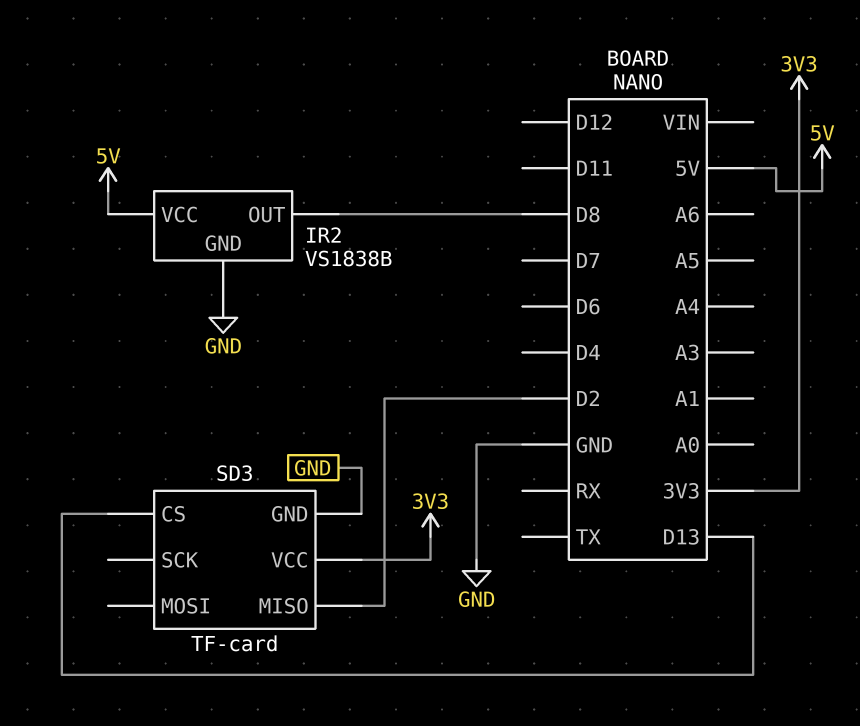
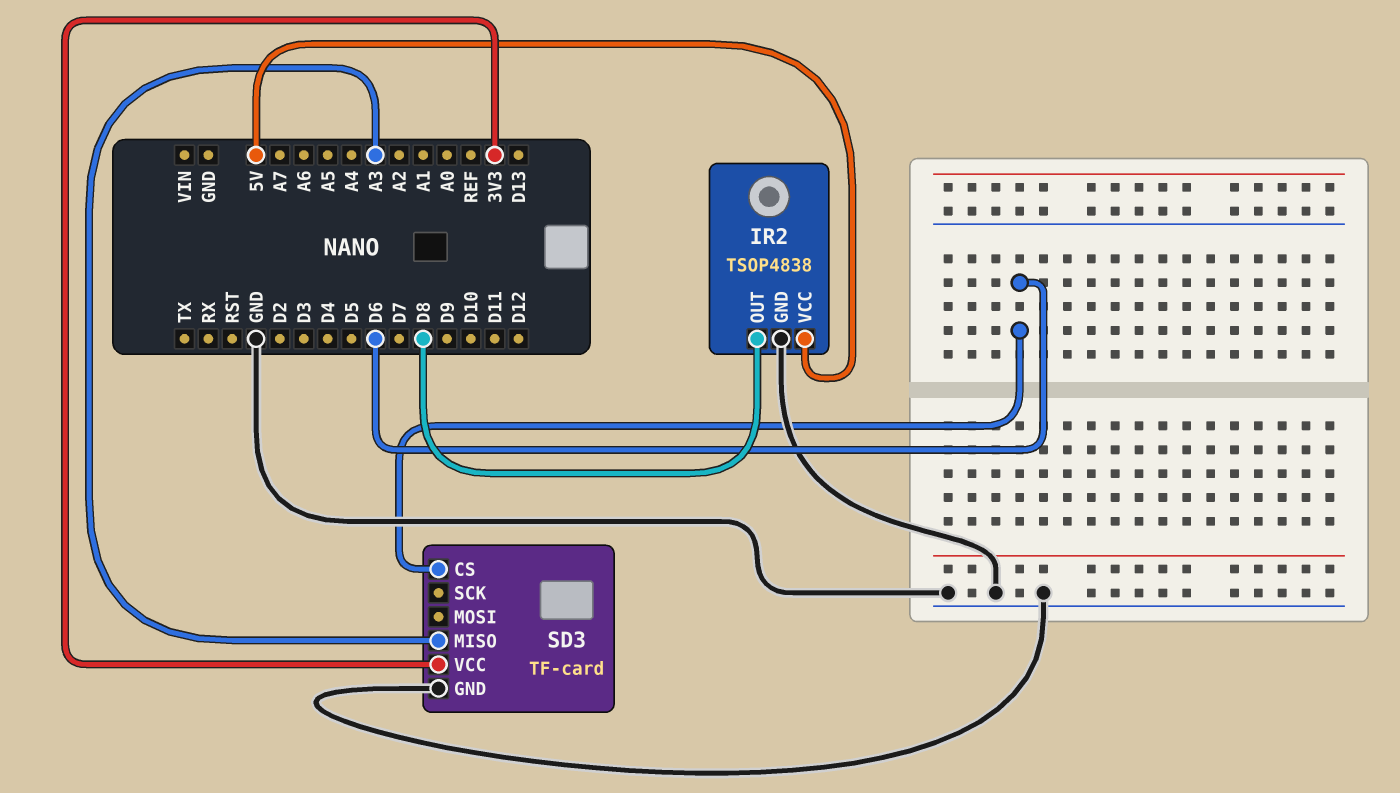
IR2: VS1838B -> TSOP4838
SD3 pin CS: D13 -> D6
SD3 pin MISO: D2 -> A3

